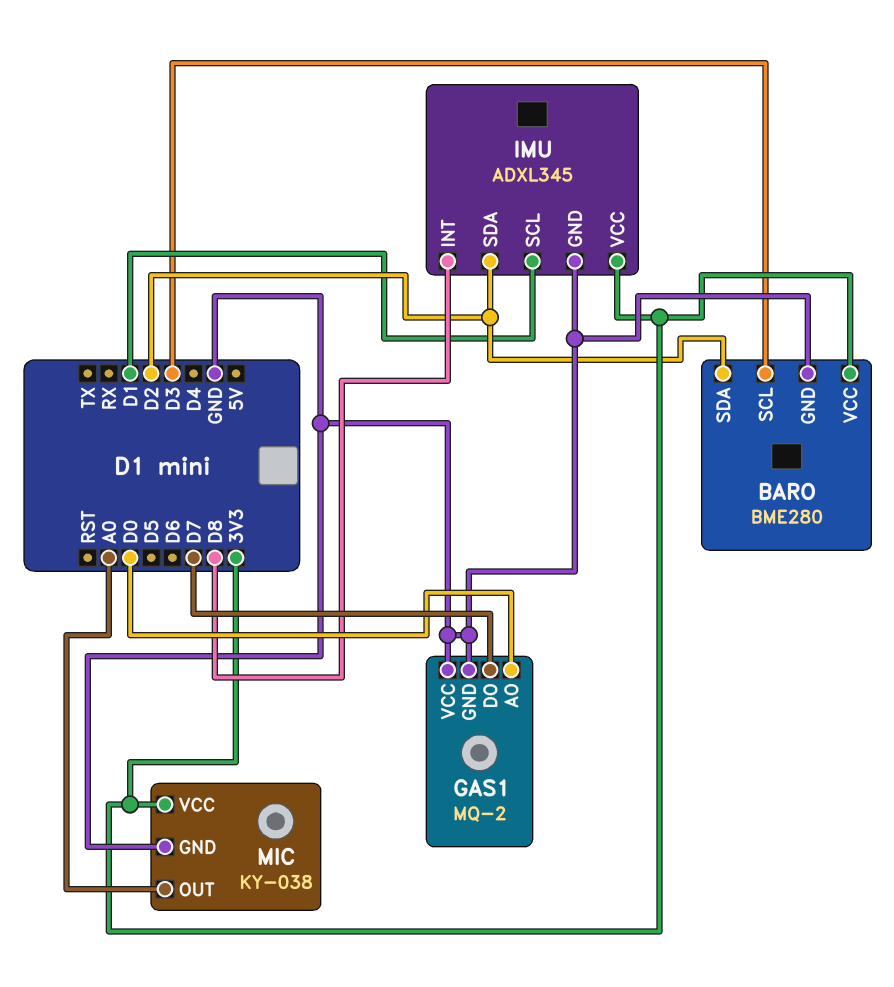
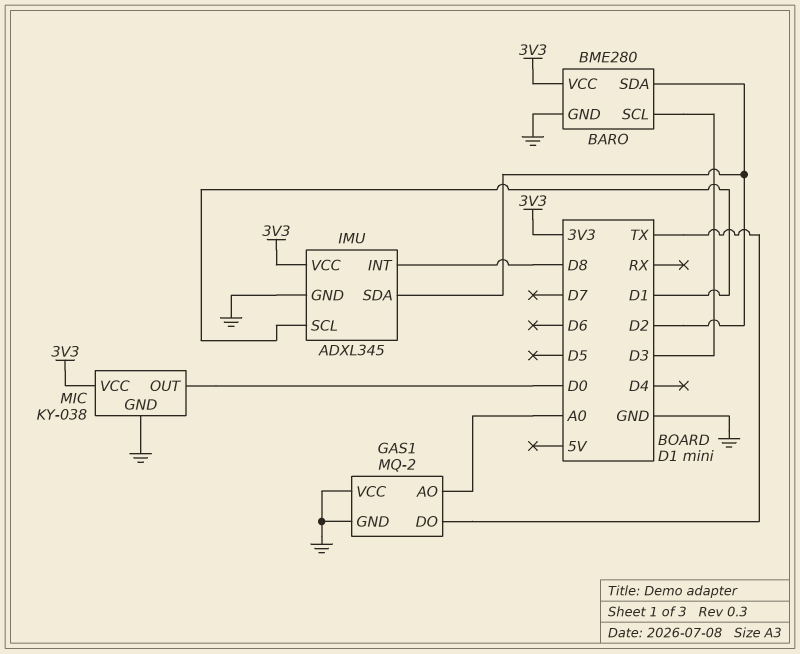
GAS1 pin AO: D0 -> A0
GAS1 pin DO: D7 -> TX
MIC pin OUT: A0 -> D0

